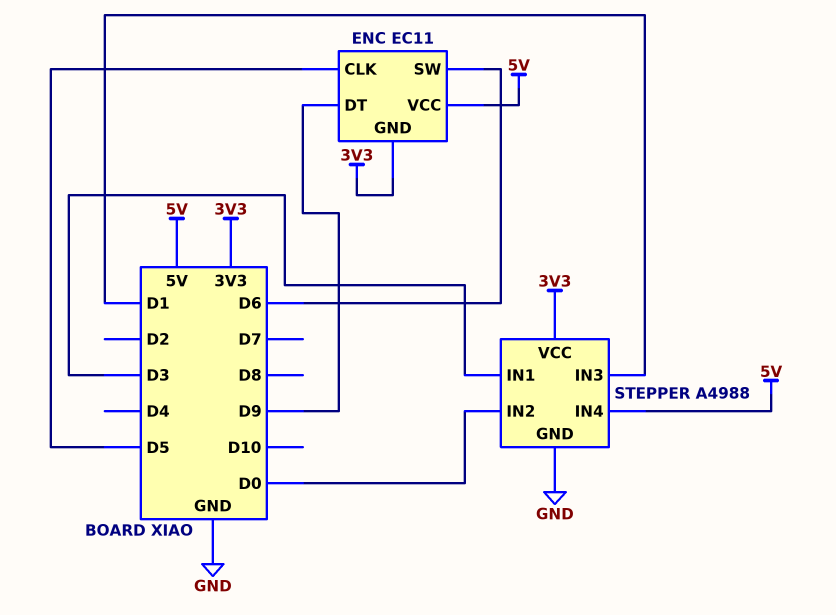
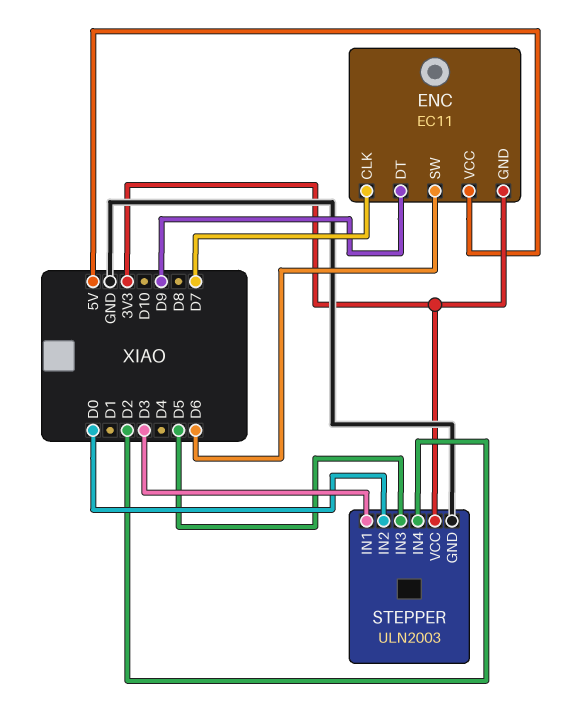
ENC pin CLK: D5 -> D7
STEPPER: A4988 -> ULN2003
STEPPER pin IN3: D1 -> D5
STEPPER pin IN4: 5V -> D2

